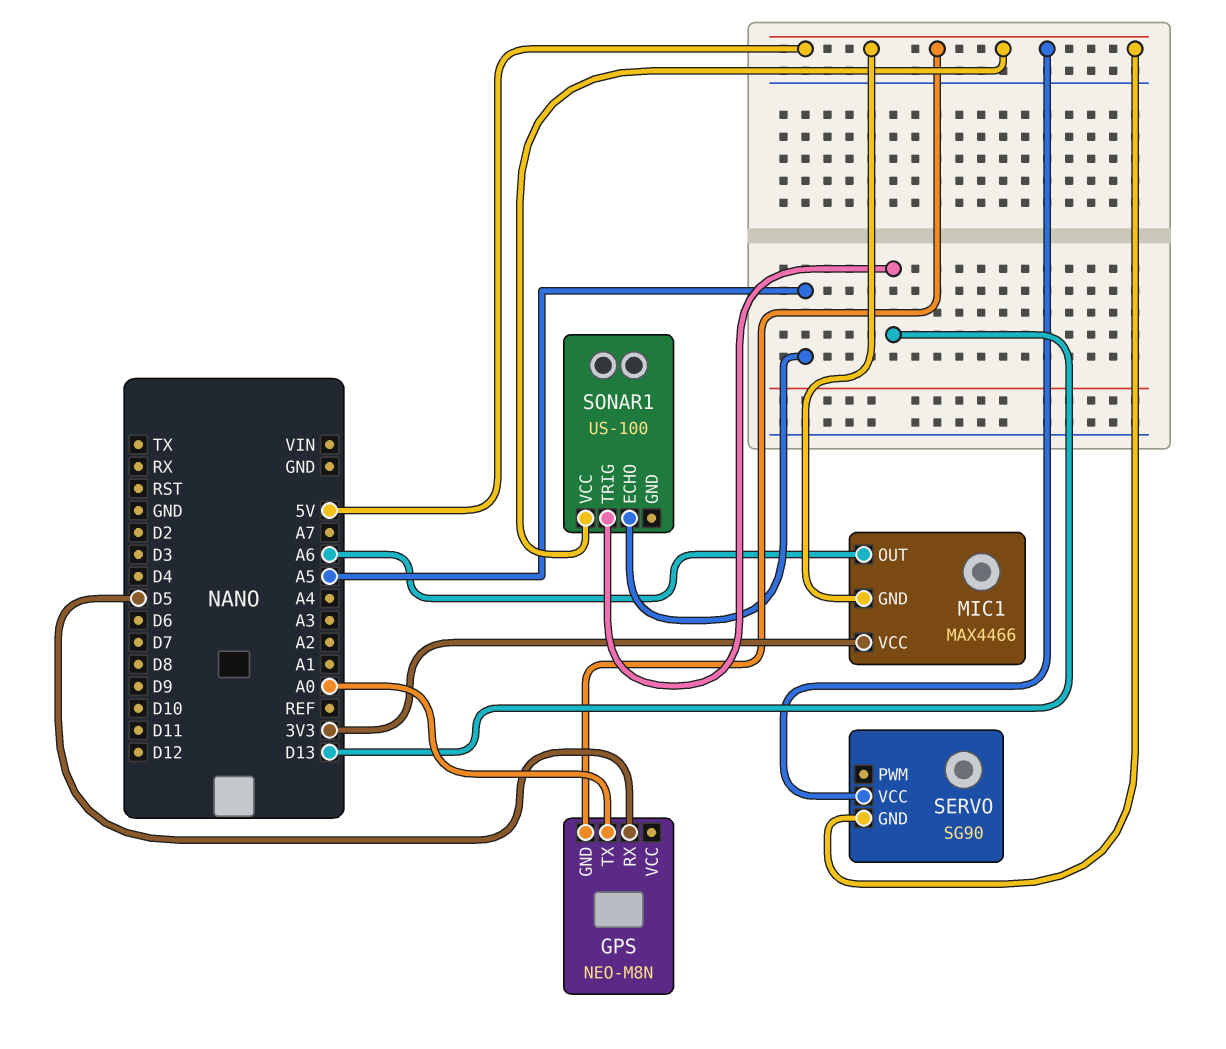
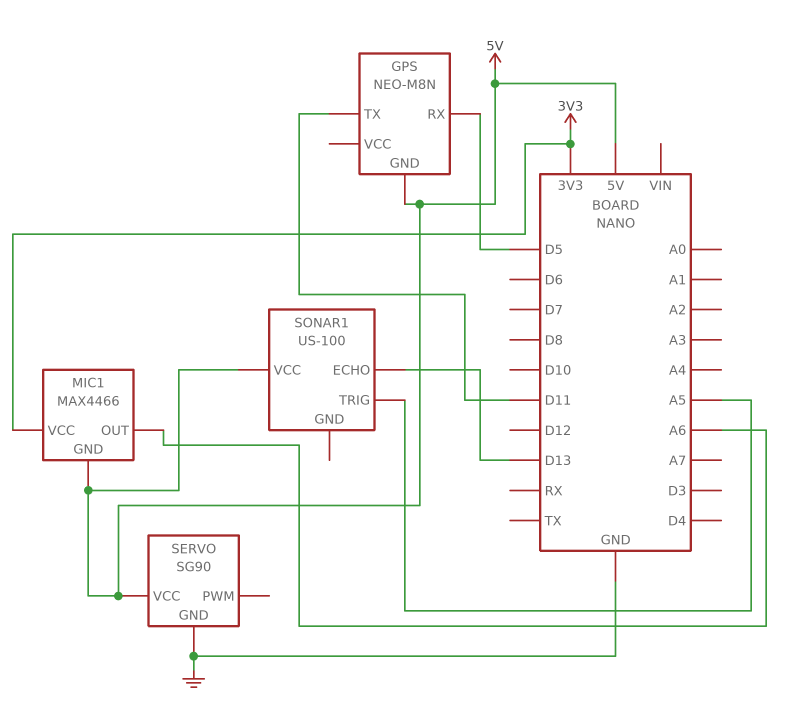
GPS pin TX: A0 -> D11
SERVO pin GND: 5V -> GND
SONAR1 pin ECHO: A5 -> D13
SONAR1 pin TRIG: D13 -> A5

